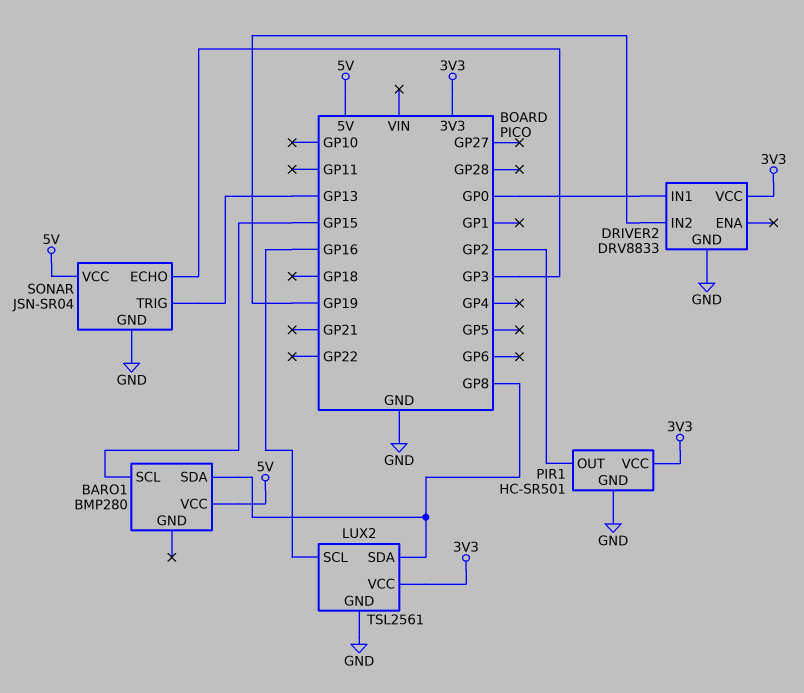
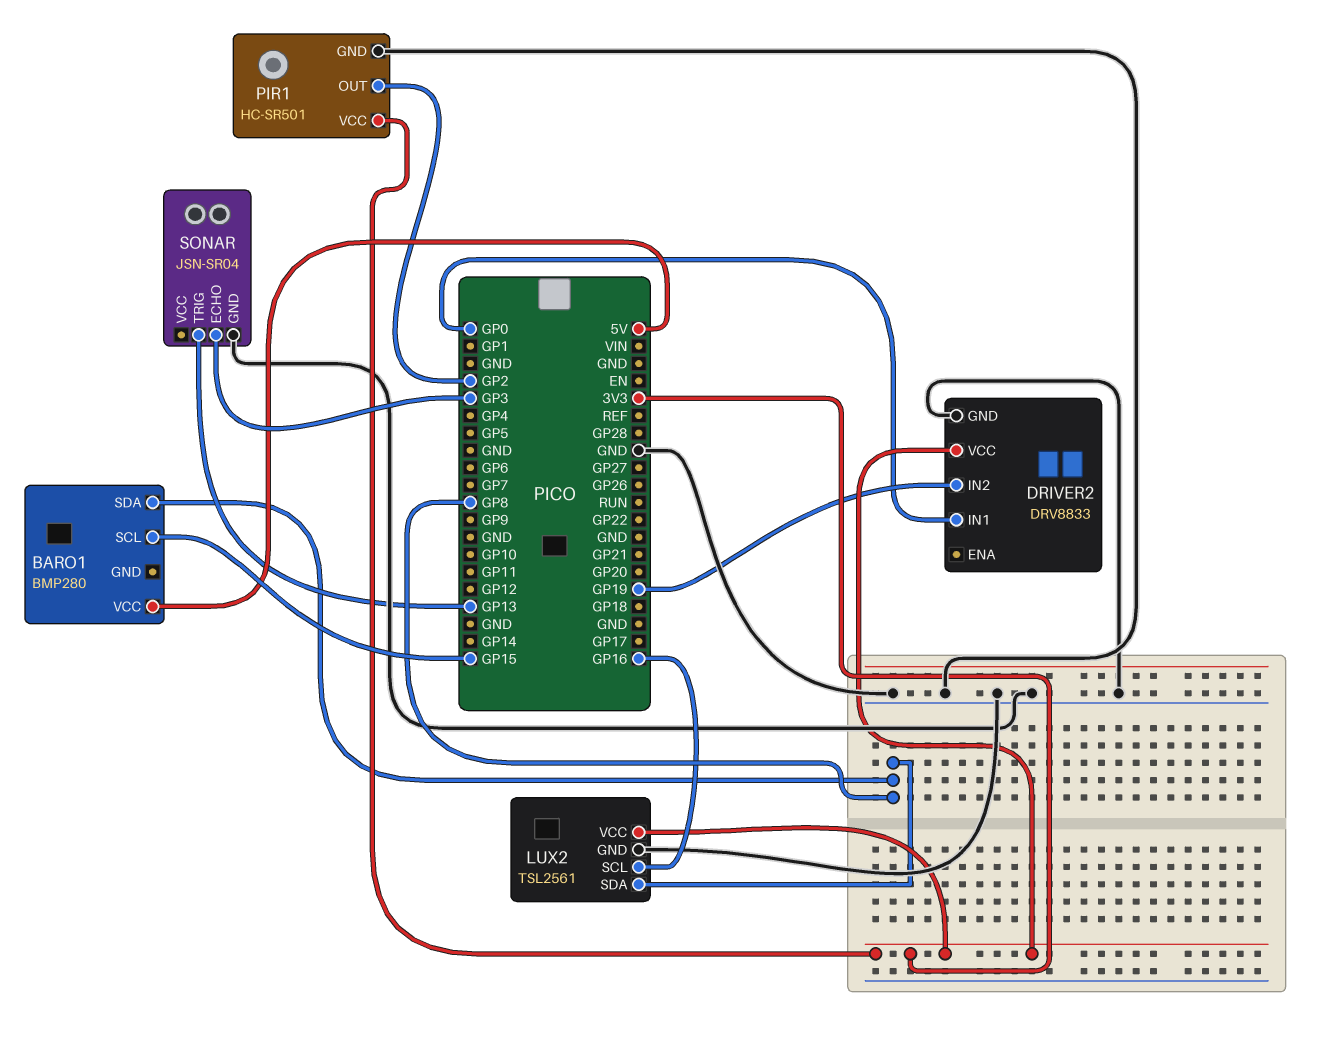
SONAR pin VCC: 5V -> none

